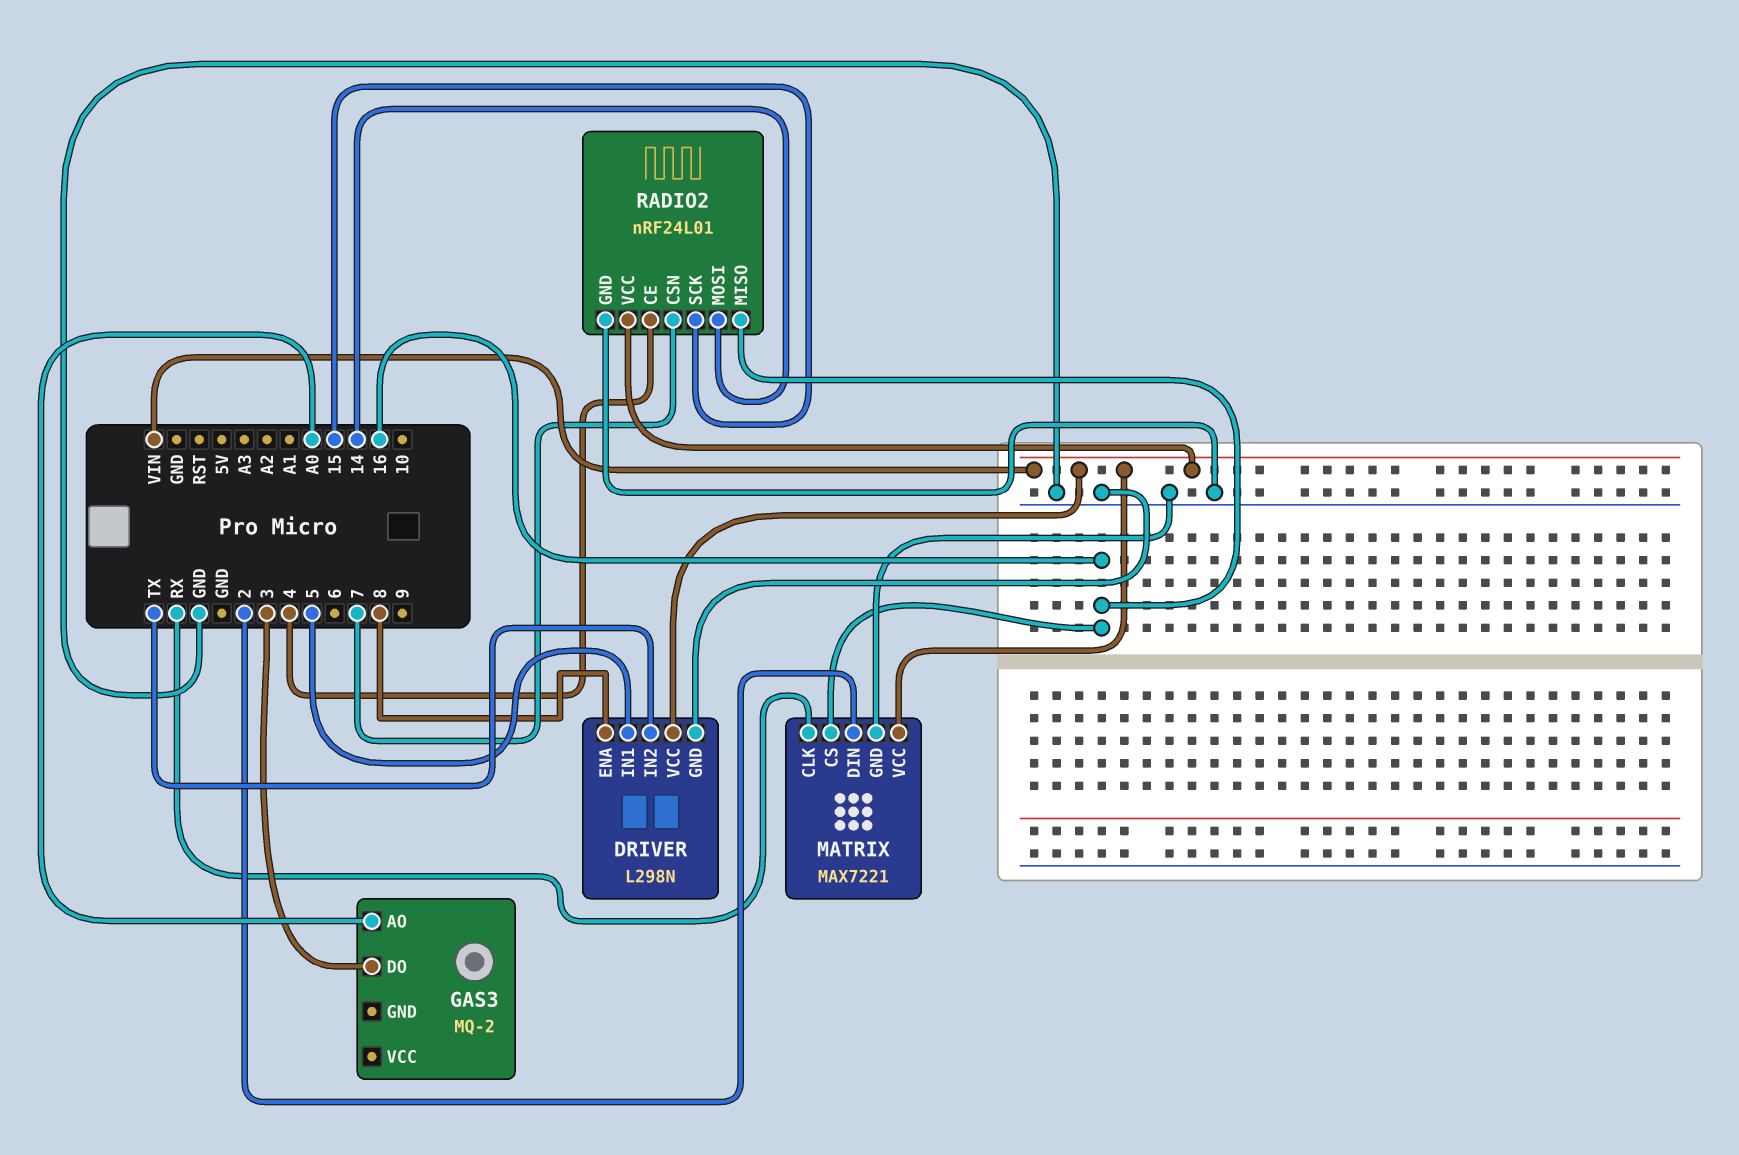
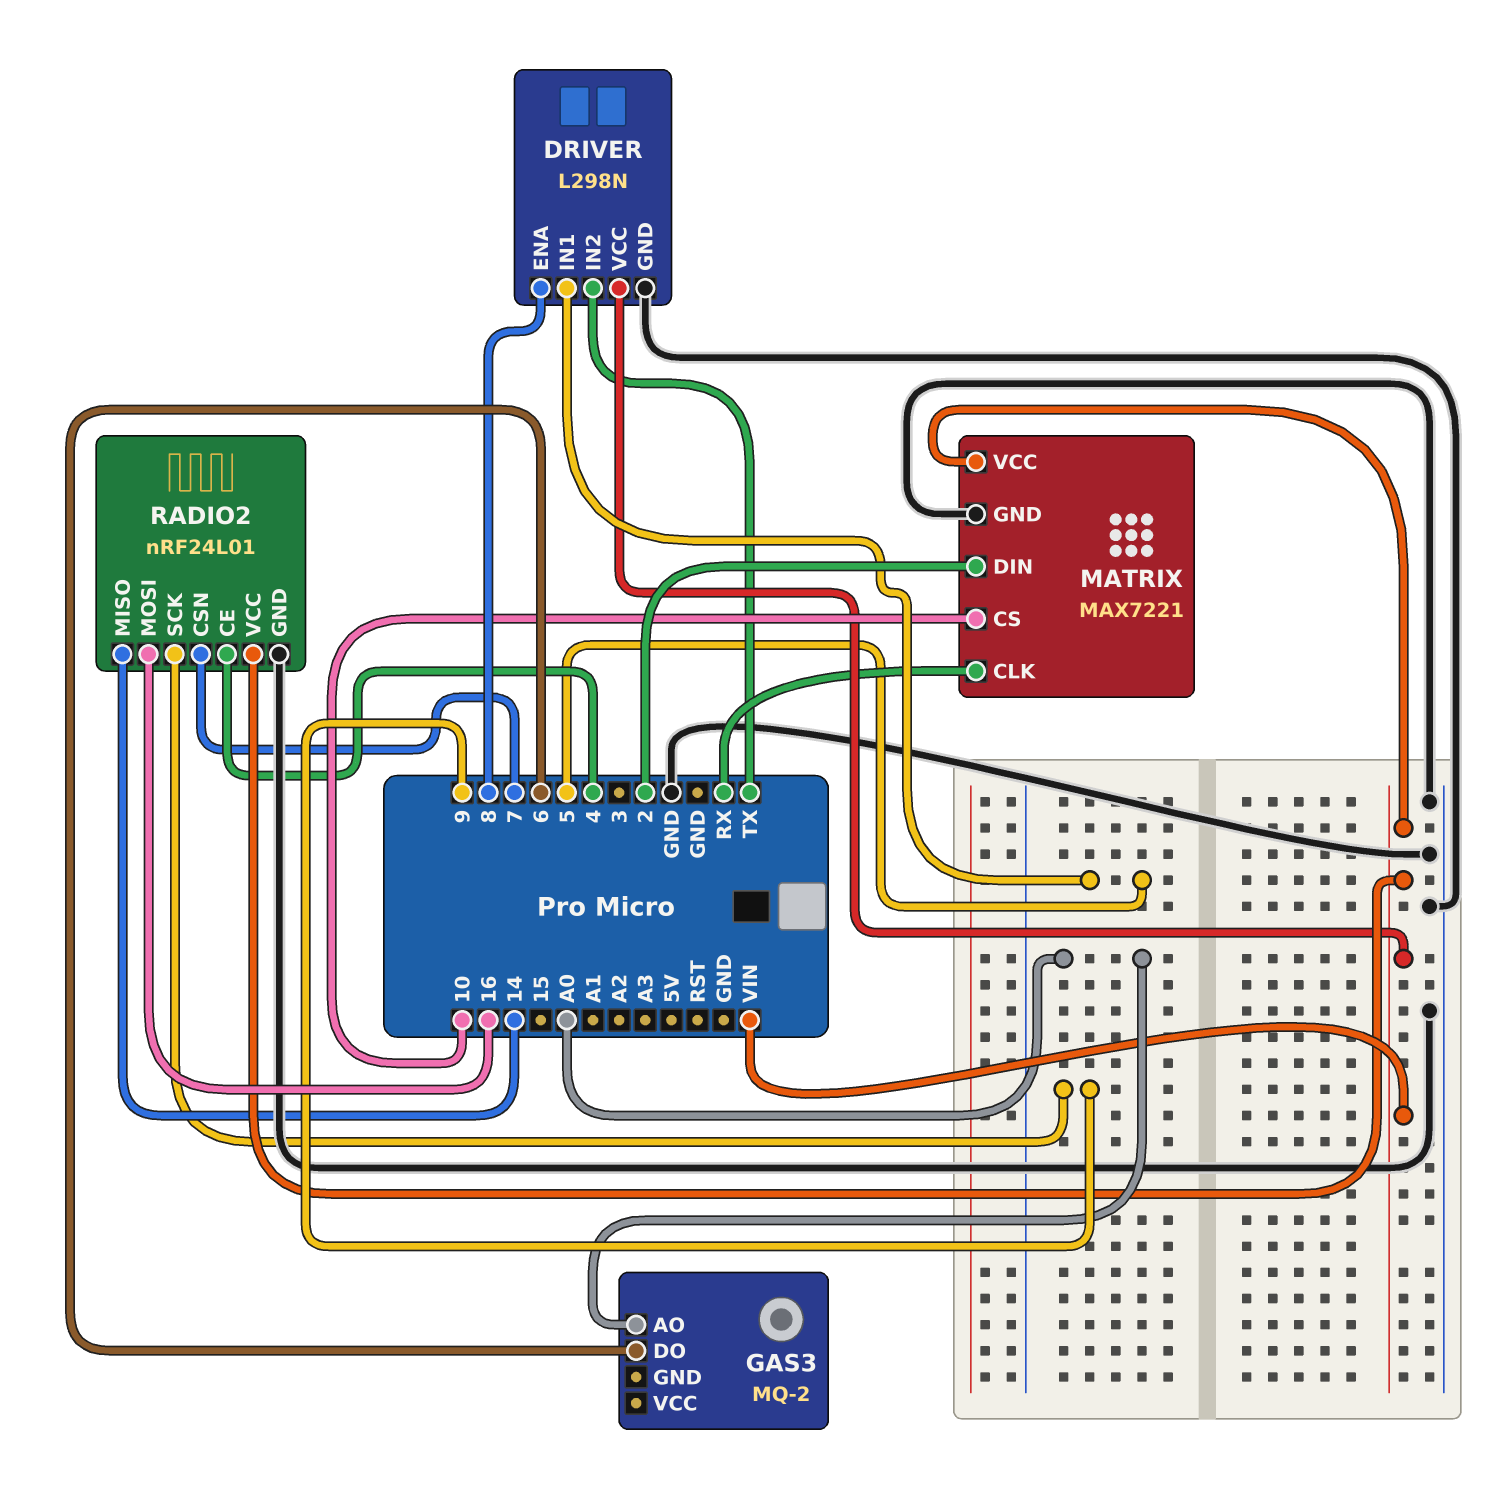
GAS3 pin DO: 3 -> 6
MATRIX pin CS: 16 -> 10
RADIO2 pin MISO: 16 -> 14
RADIO2 pin MOSI: 14 -> 16
RADIO2 pin SCK: 15 -> 9

